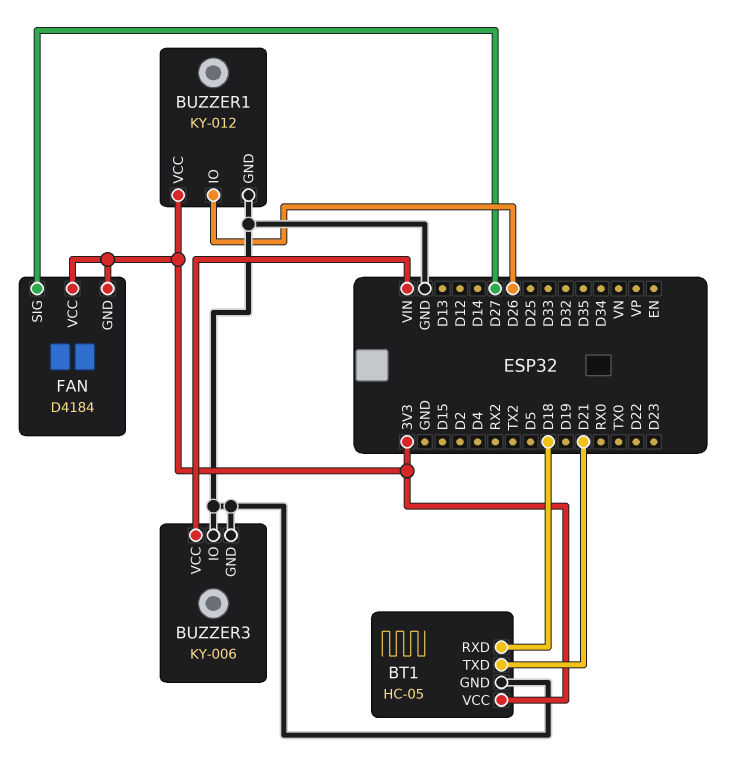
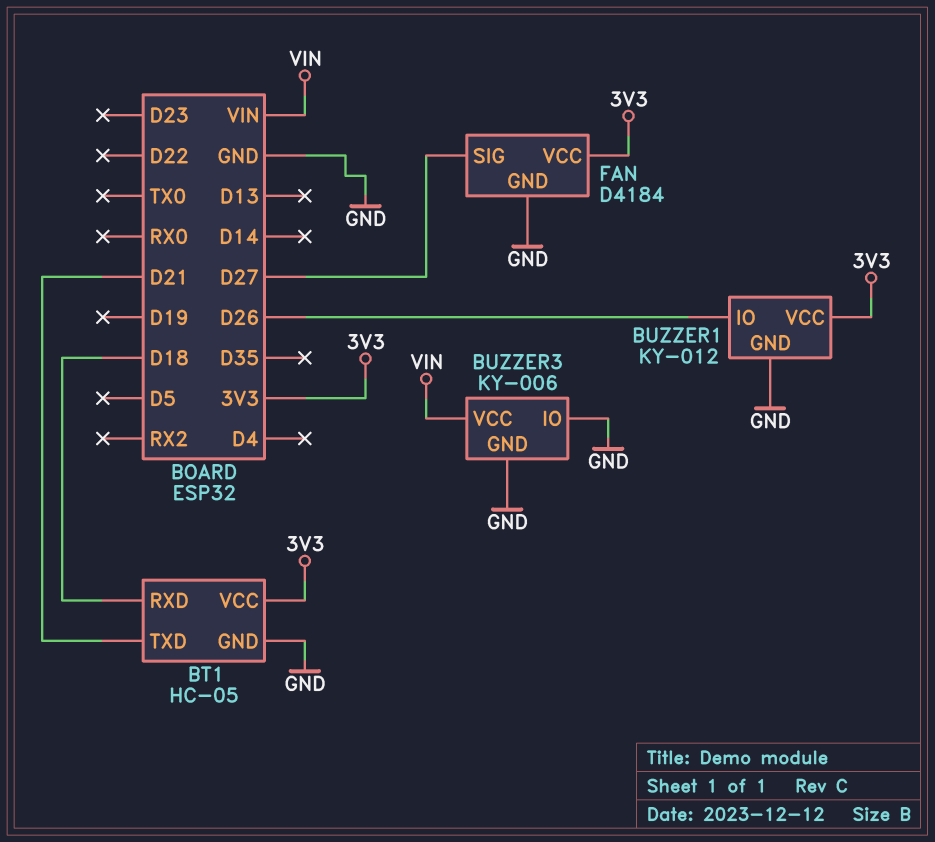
FAN pin GND: 3V3 -> GND

